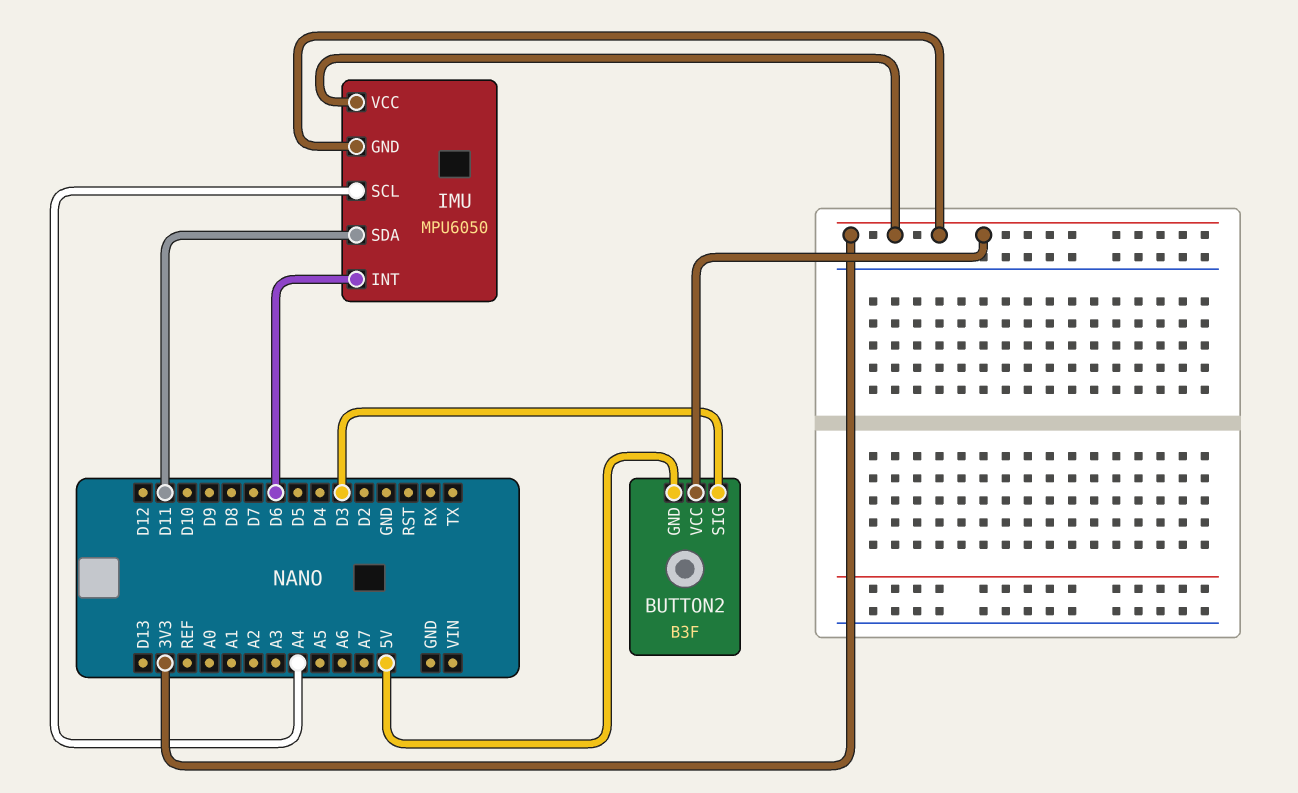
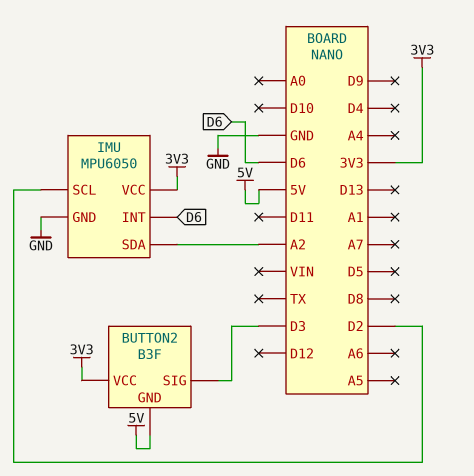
IMU pin GND: 3V3 -> GND
IMU pin SCL: A4 -> D2
IMU pin SDA: D11 -> A2

